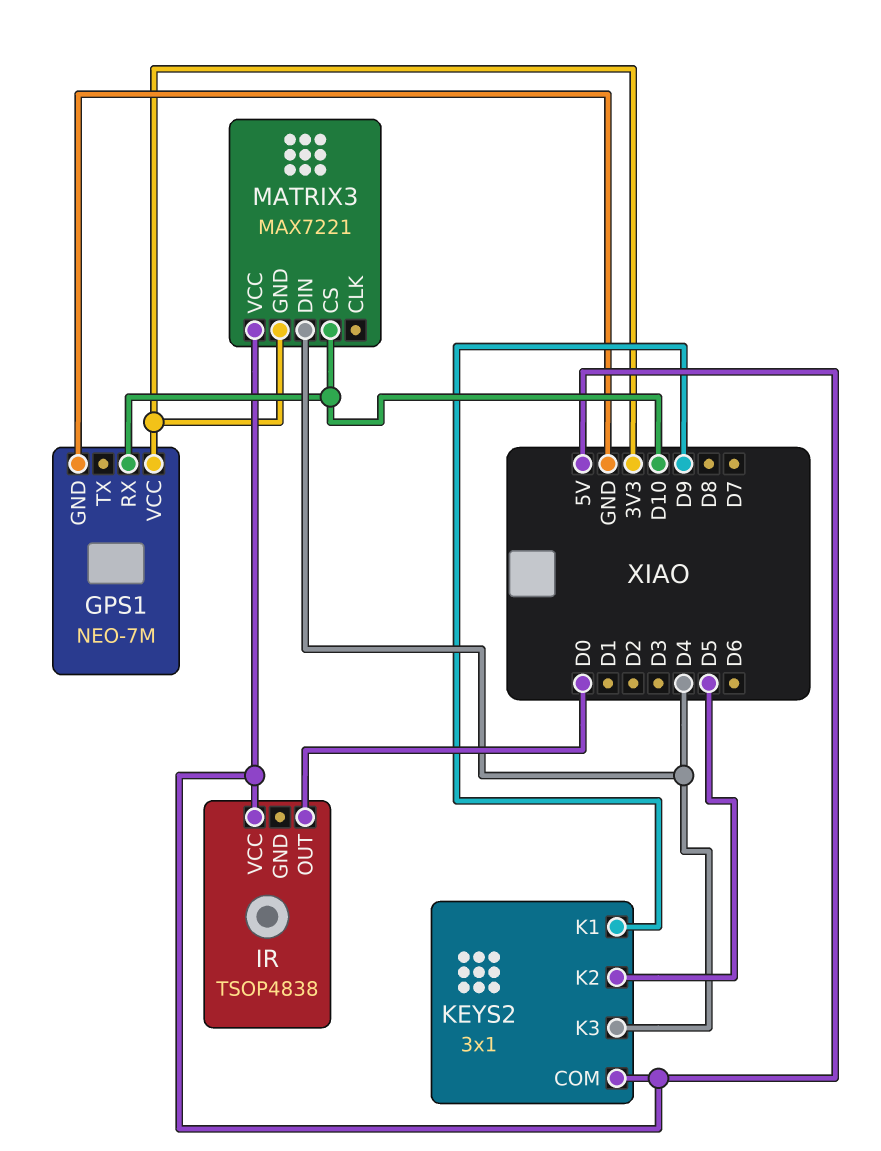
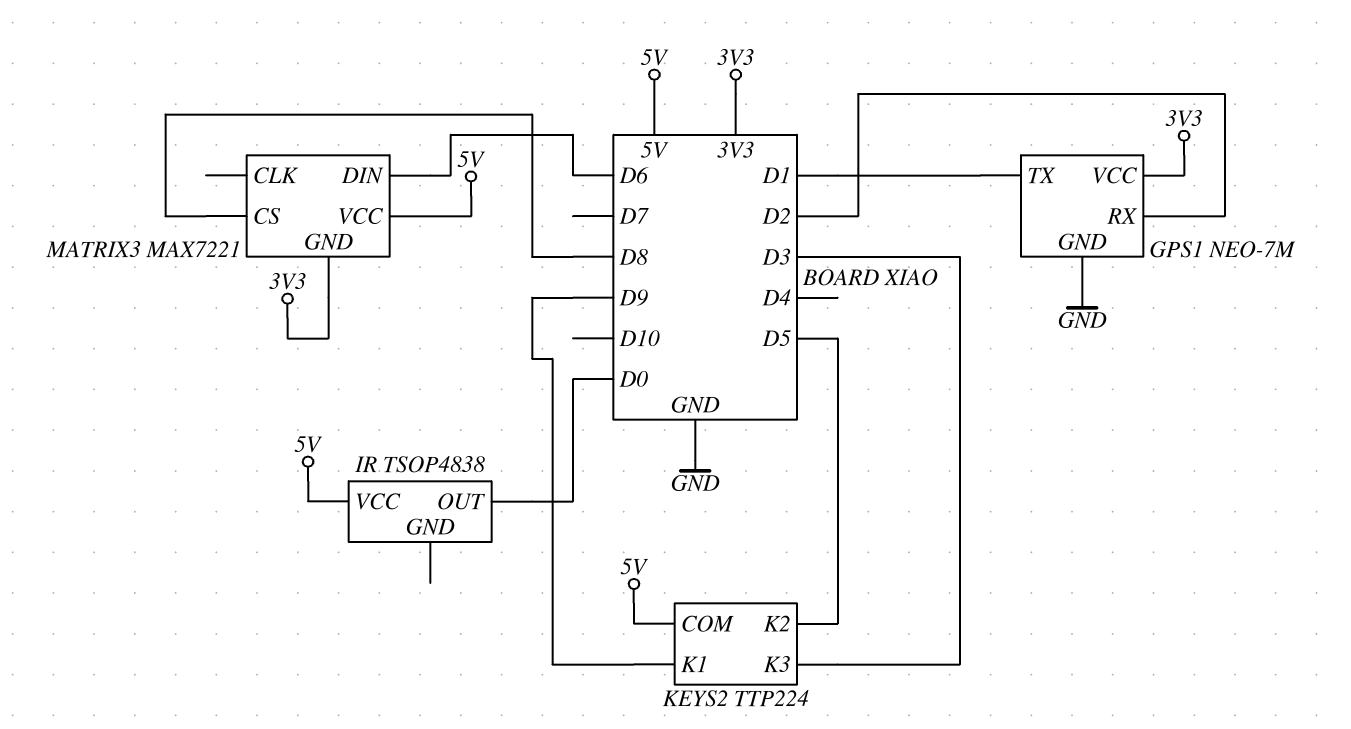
GPS1 pin RX: D10 -> D2
GPS1 pin TX: none -> D1
KEYS2: 3x1 -> TTP224
KEYS2 pin K3: D4 -> D3
MATRIX3 pin CS: D10 -> D8
MATRIX3 pin DIN: D4 -> D6

